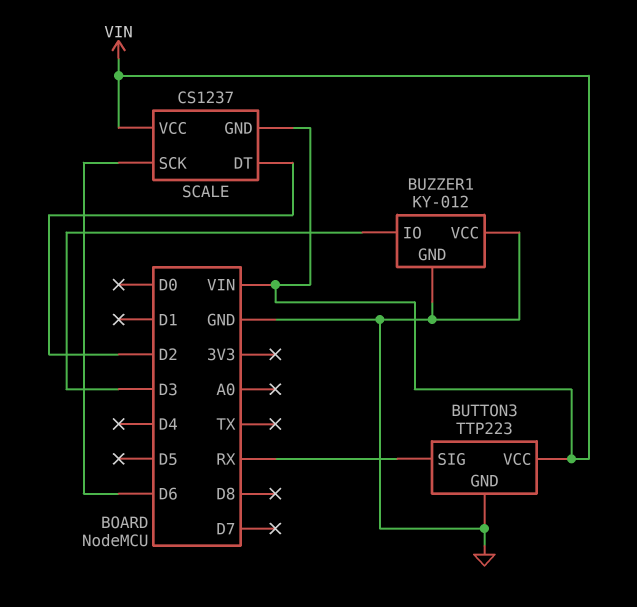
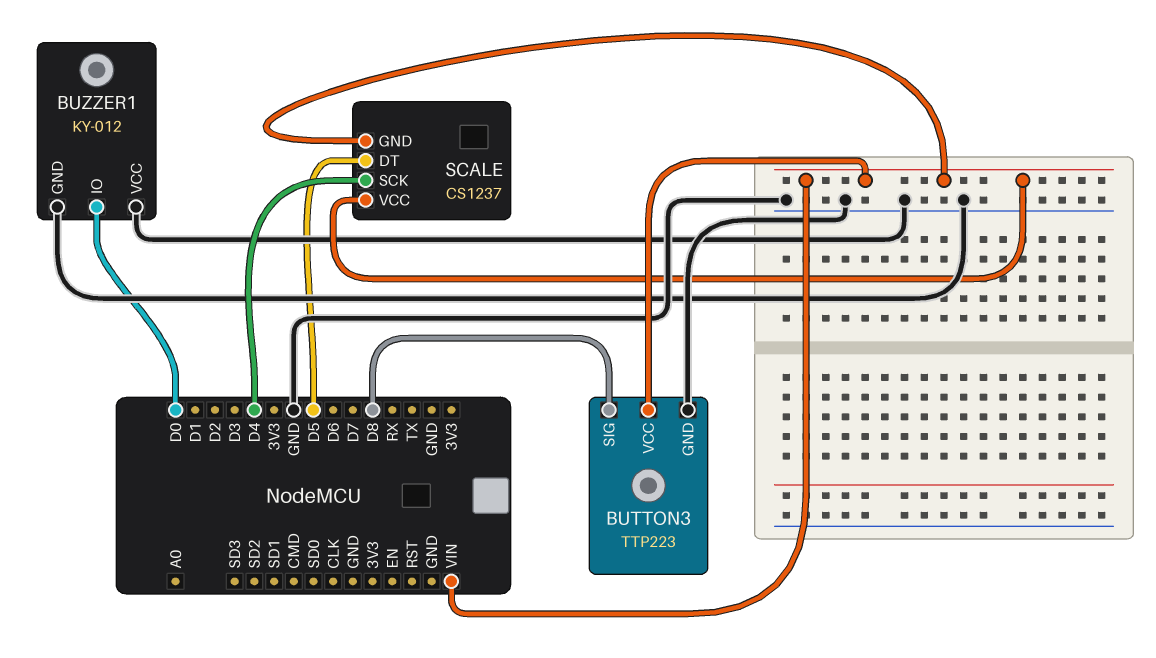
BUTTON3 pin SIG: RX -> D8
BUZZER1 pin IO: D3 -> D0
SCALE pin DT: D2 -> D5
SCALE pin SCK: D6 -> D4

